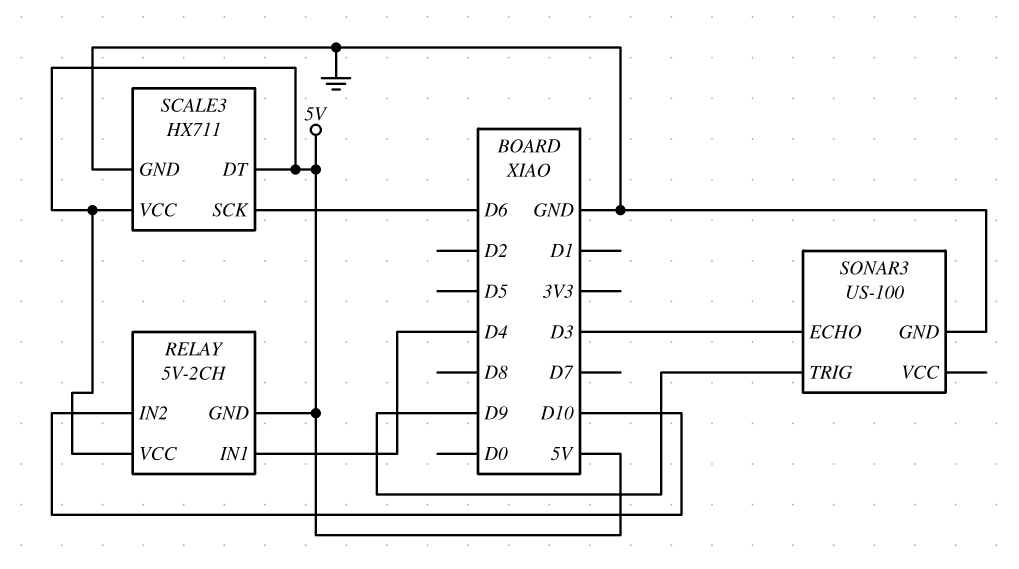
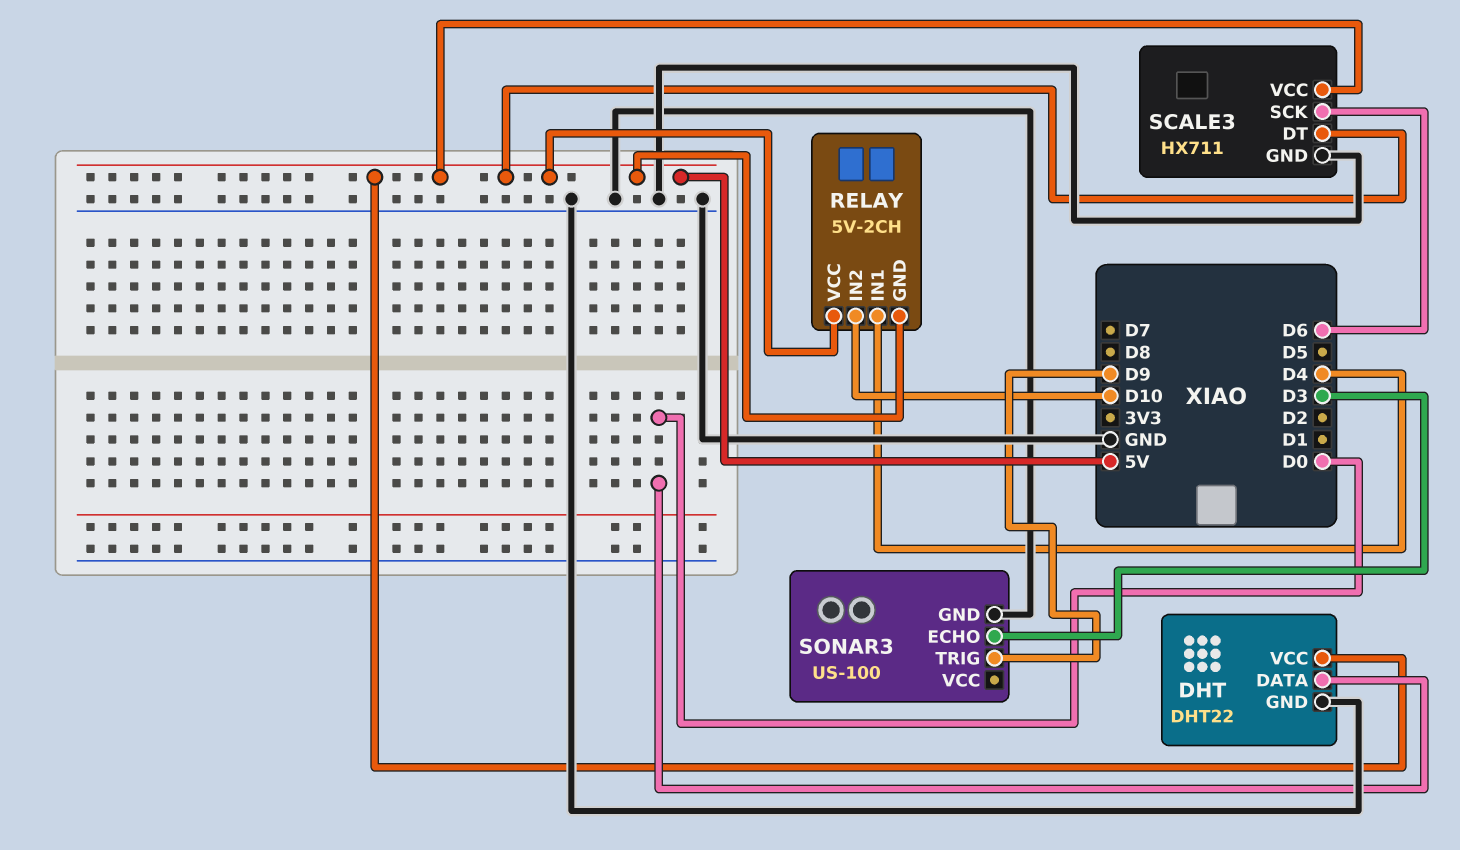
DHT: none -> DHT22
DHT pin DATA: none -> D0
DHT pin GND: none -> GND
DHT pin VCC: none -> 5V

